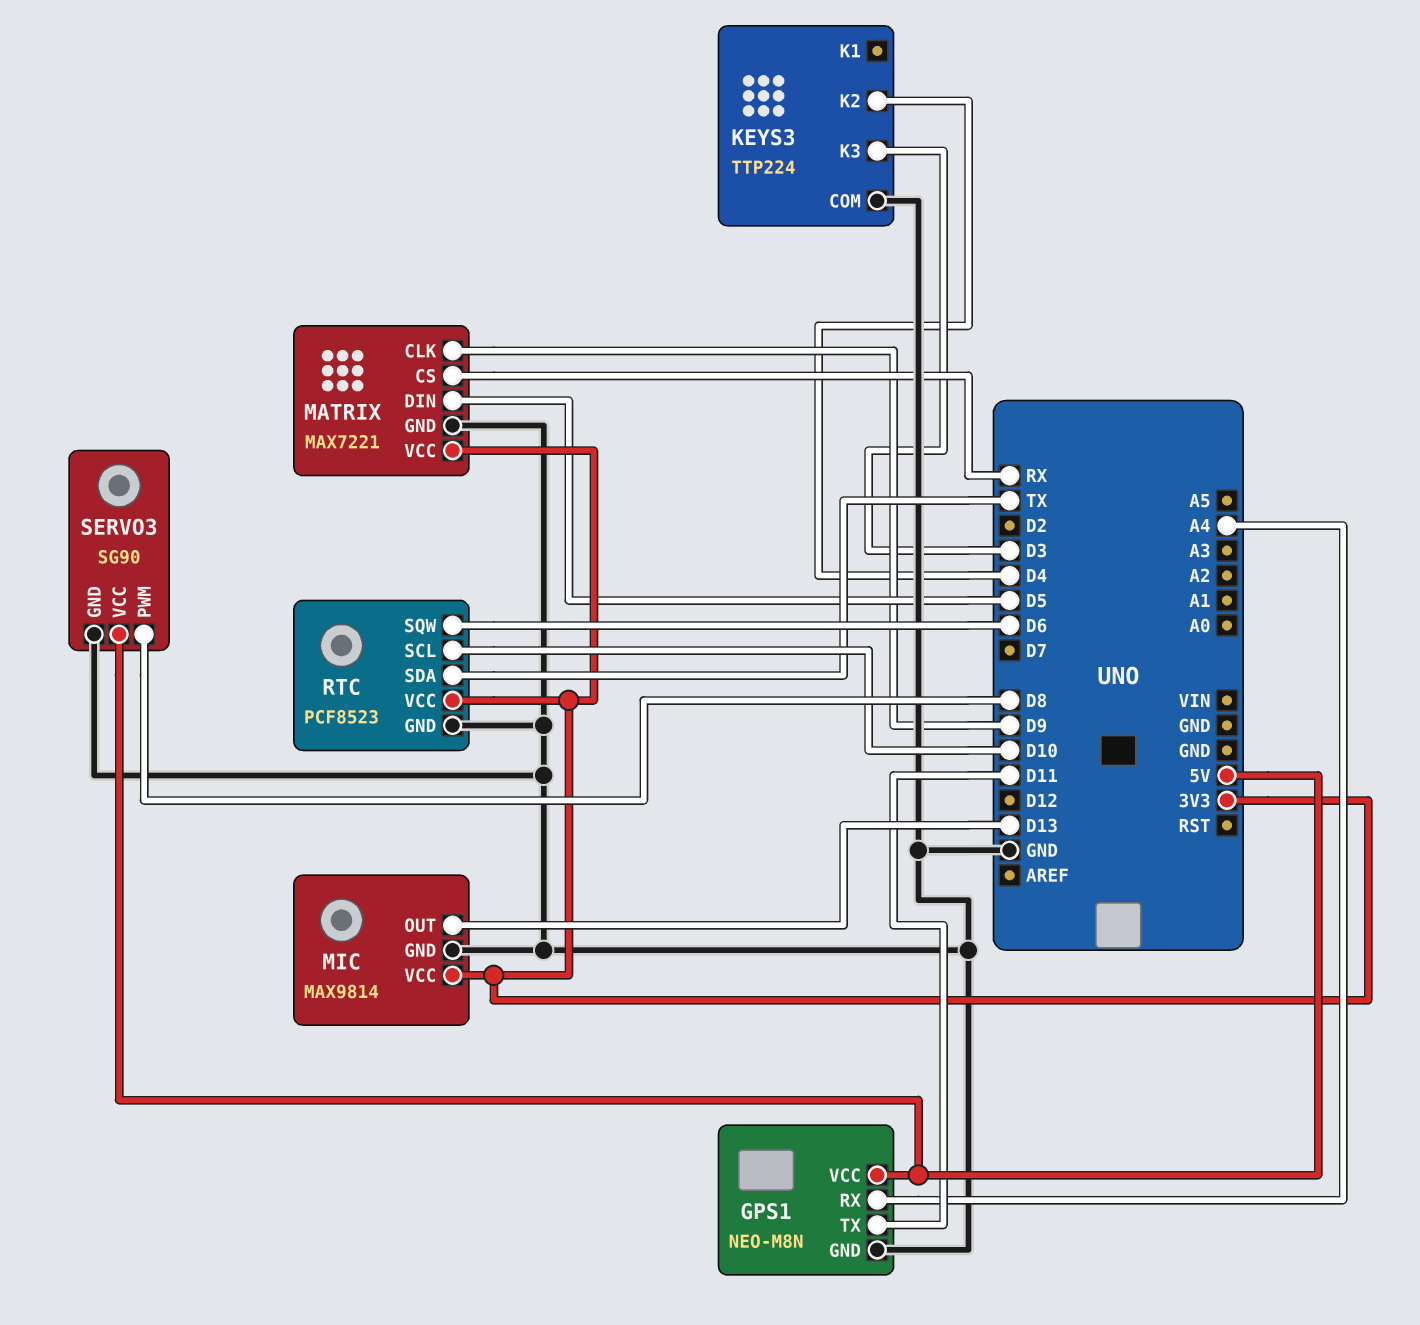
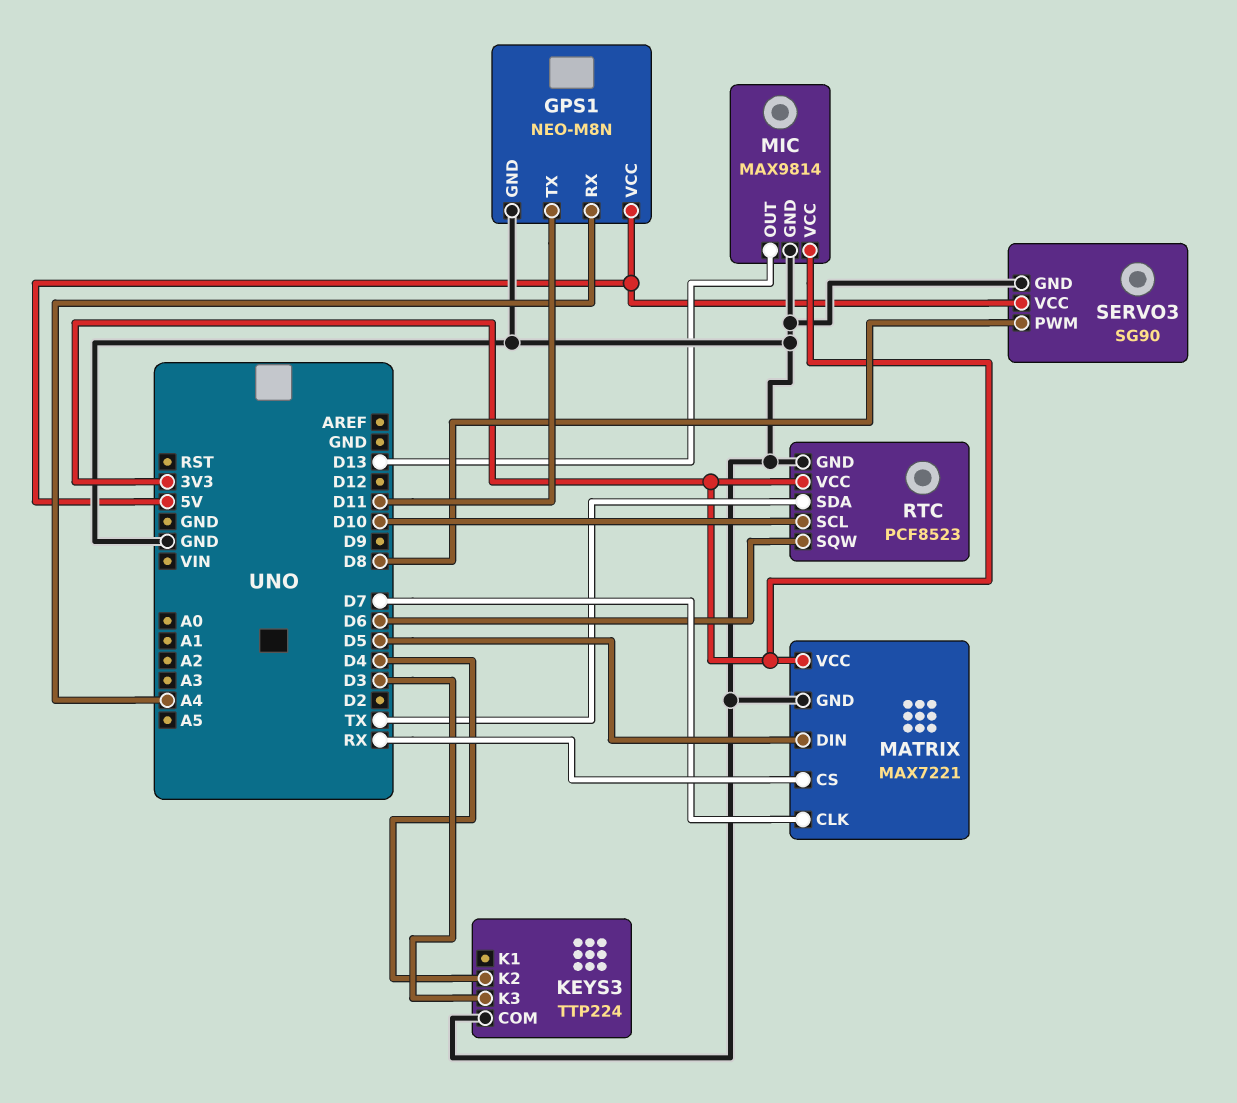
MATRIX pin CLK: D9 -> D7

